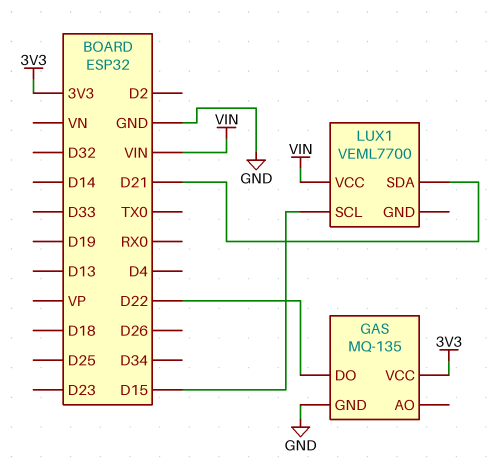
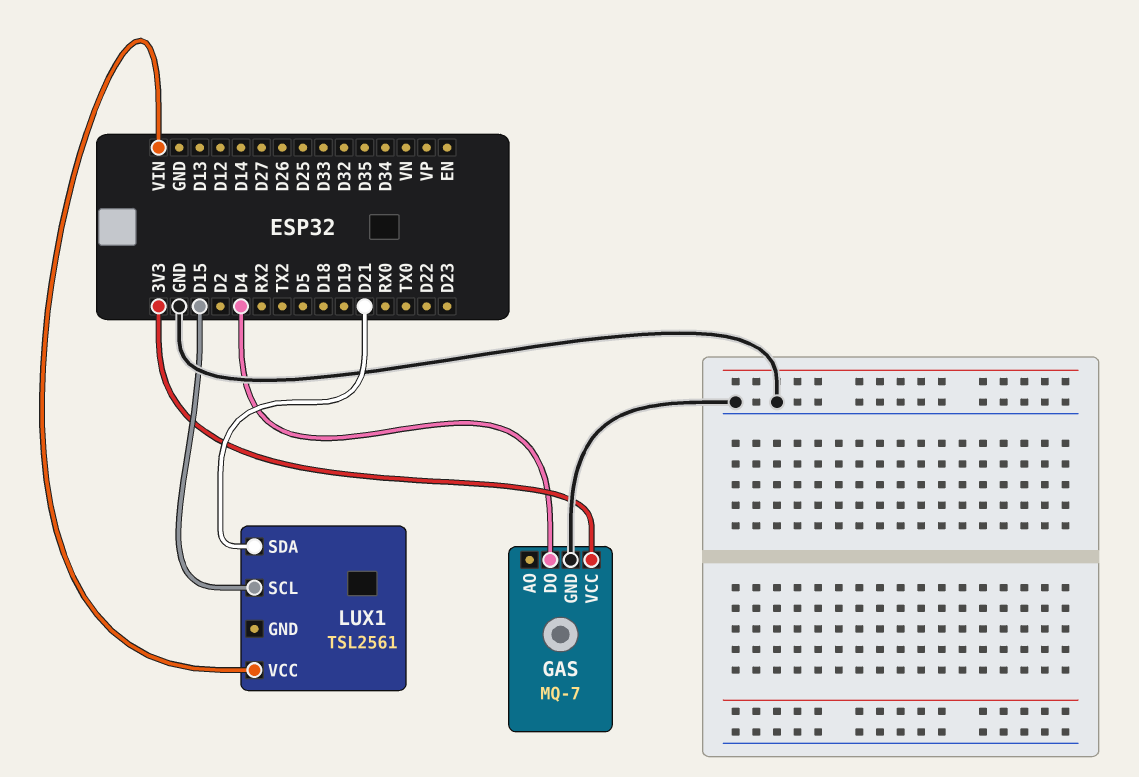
GAS: MQ-135 -> MQ-7
GAS pin DO: D22 -> D4
LUX1: VEML7700 -> TSL2561

